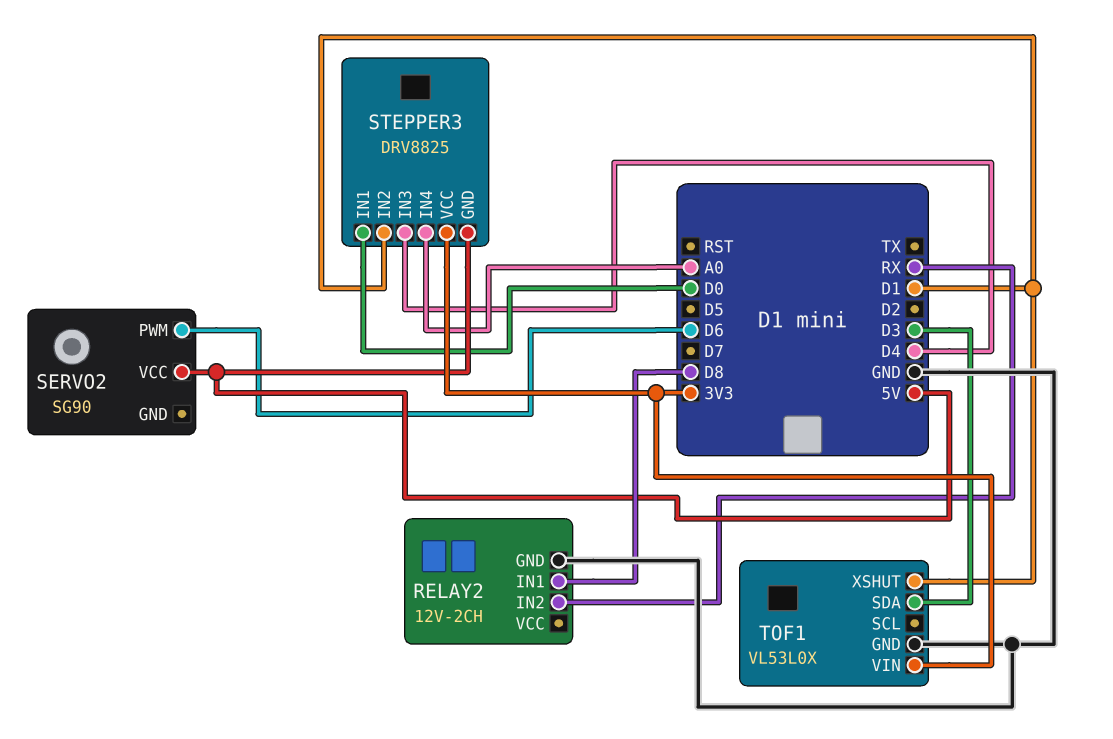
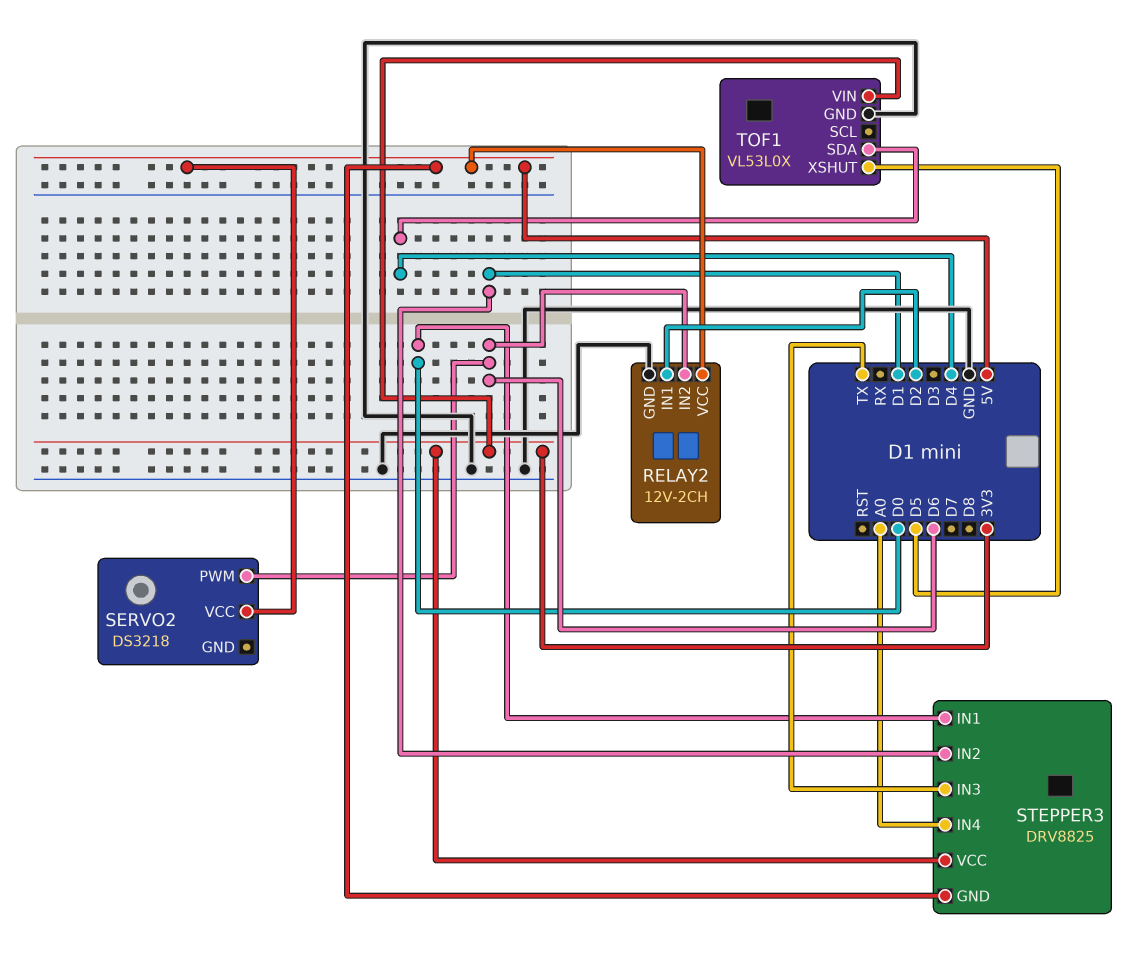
RELAY2 pin IN1: D8 -> D2
RELAY2 pin IN2: RX -> D6
RELAY2 pin VCC: none -> 5V
SERVO2: SG90 -> DS3218
STEPPER3 pin IN3: D4 -> TX
TOF1 pin SDA: D3 -> D4
TOF1 pin XSHUT: D1 -> D5

